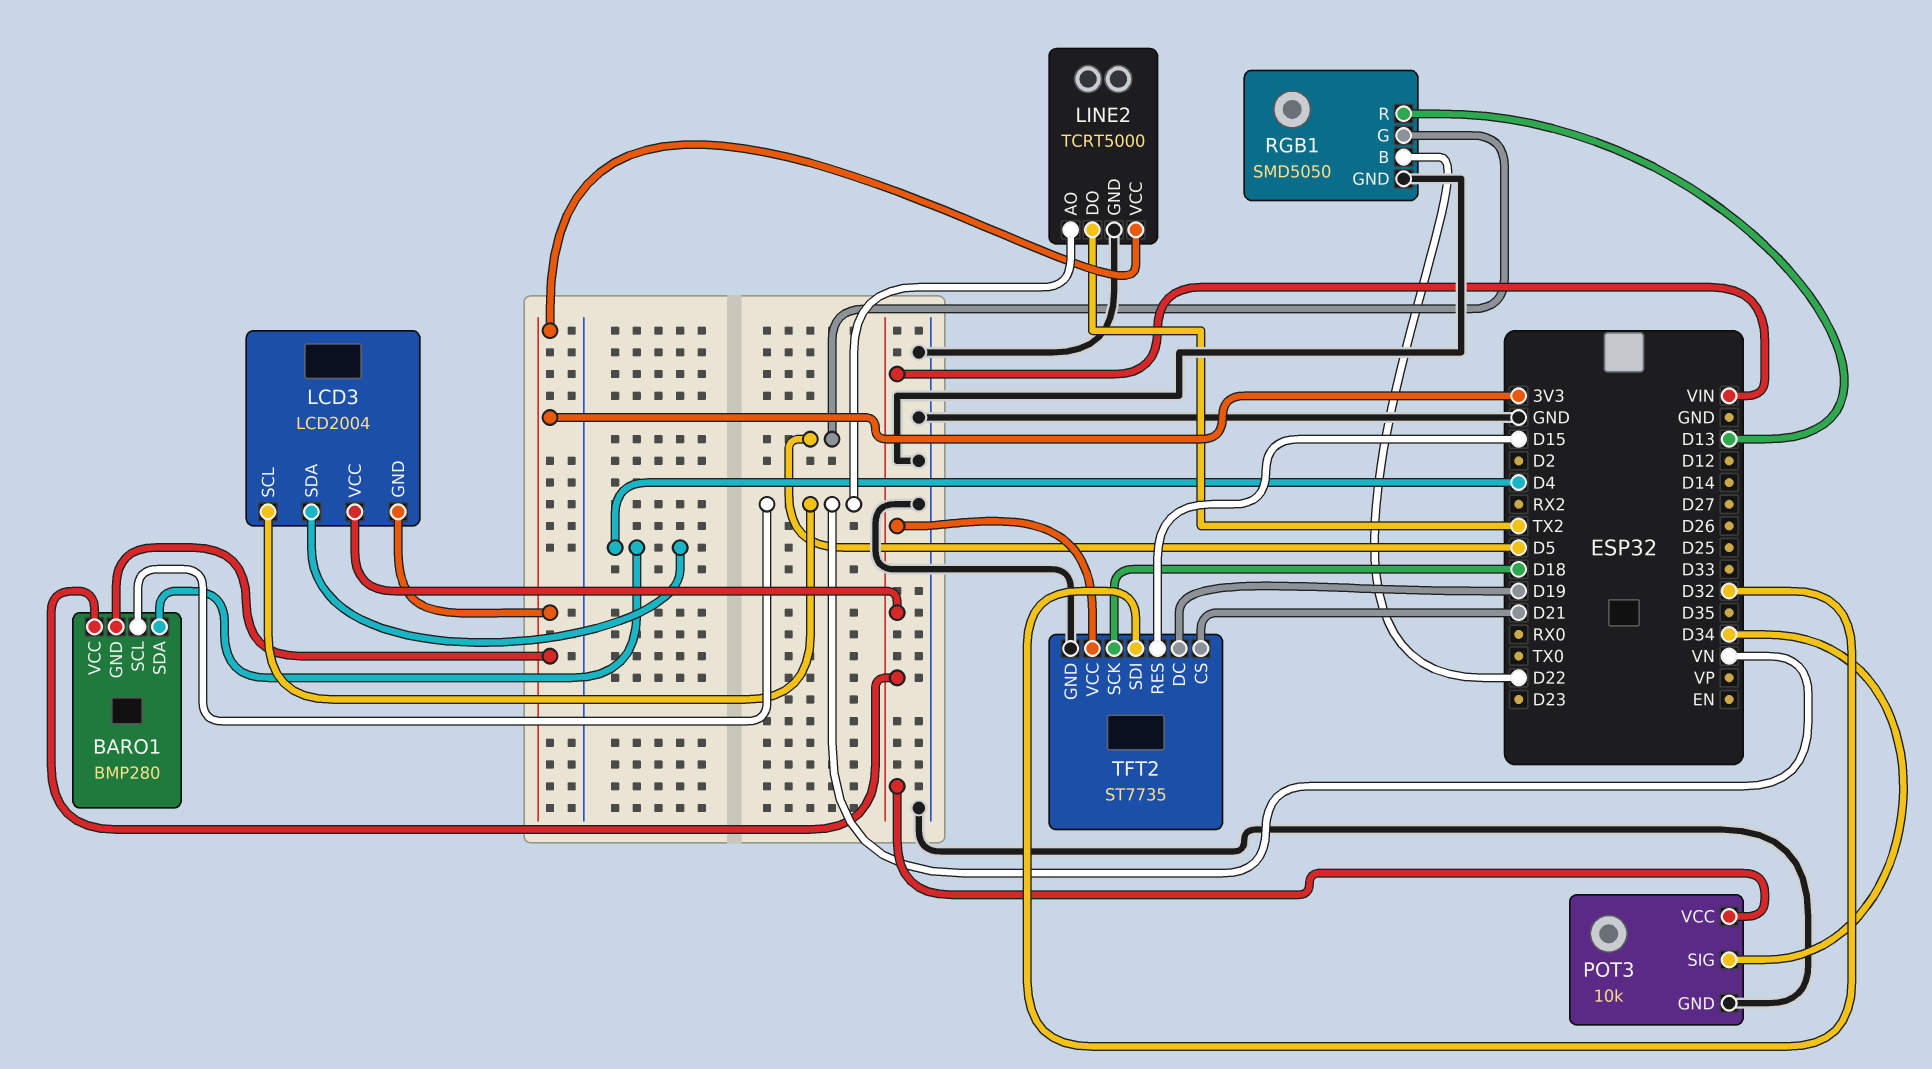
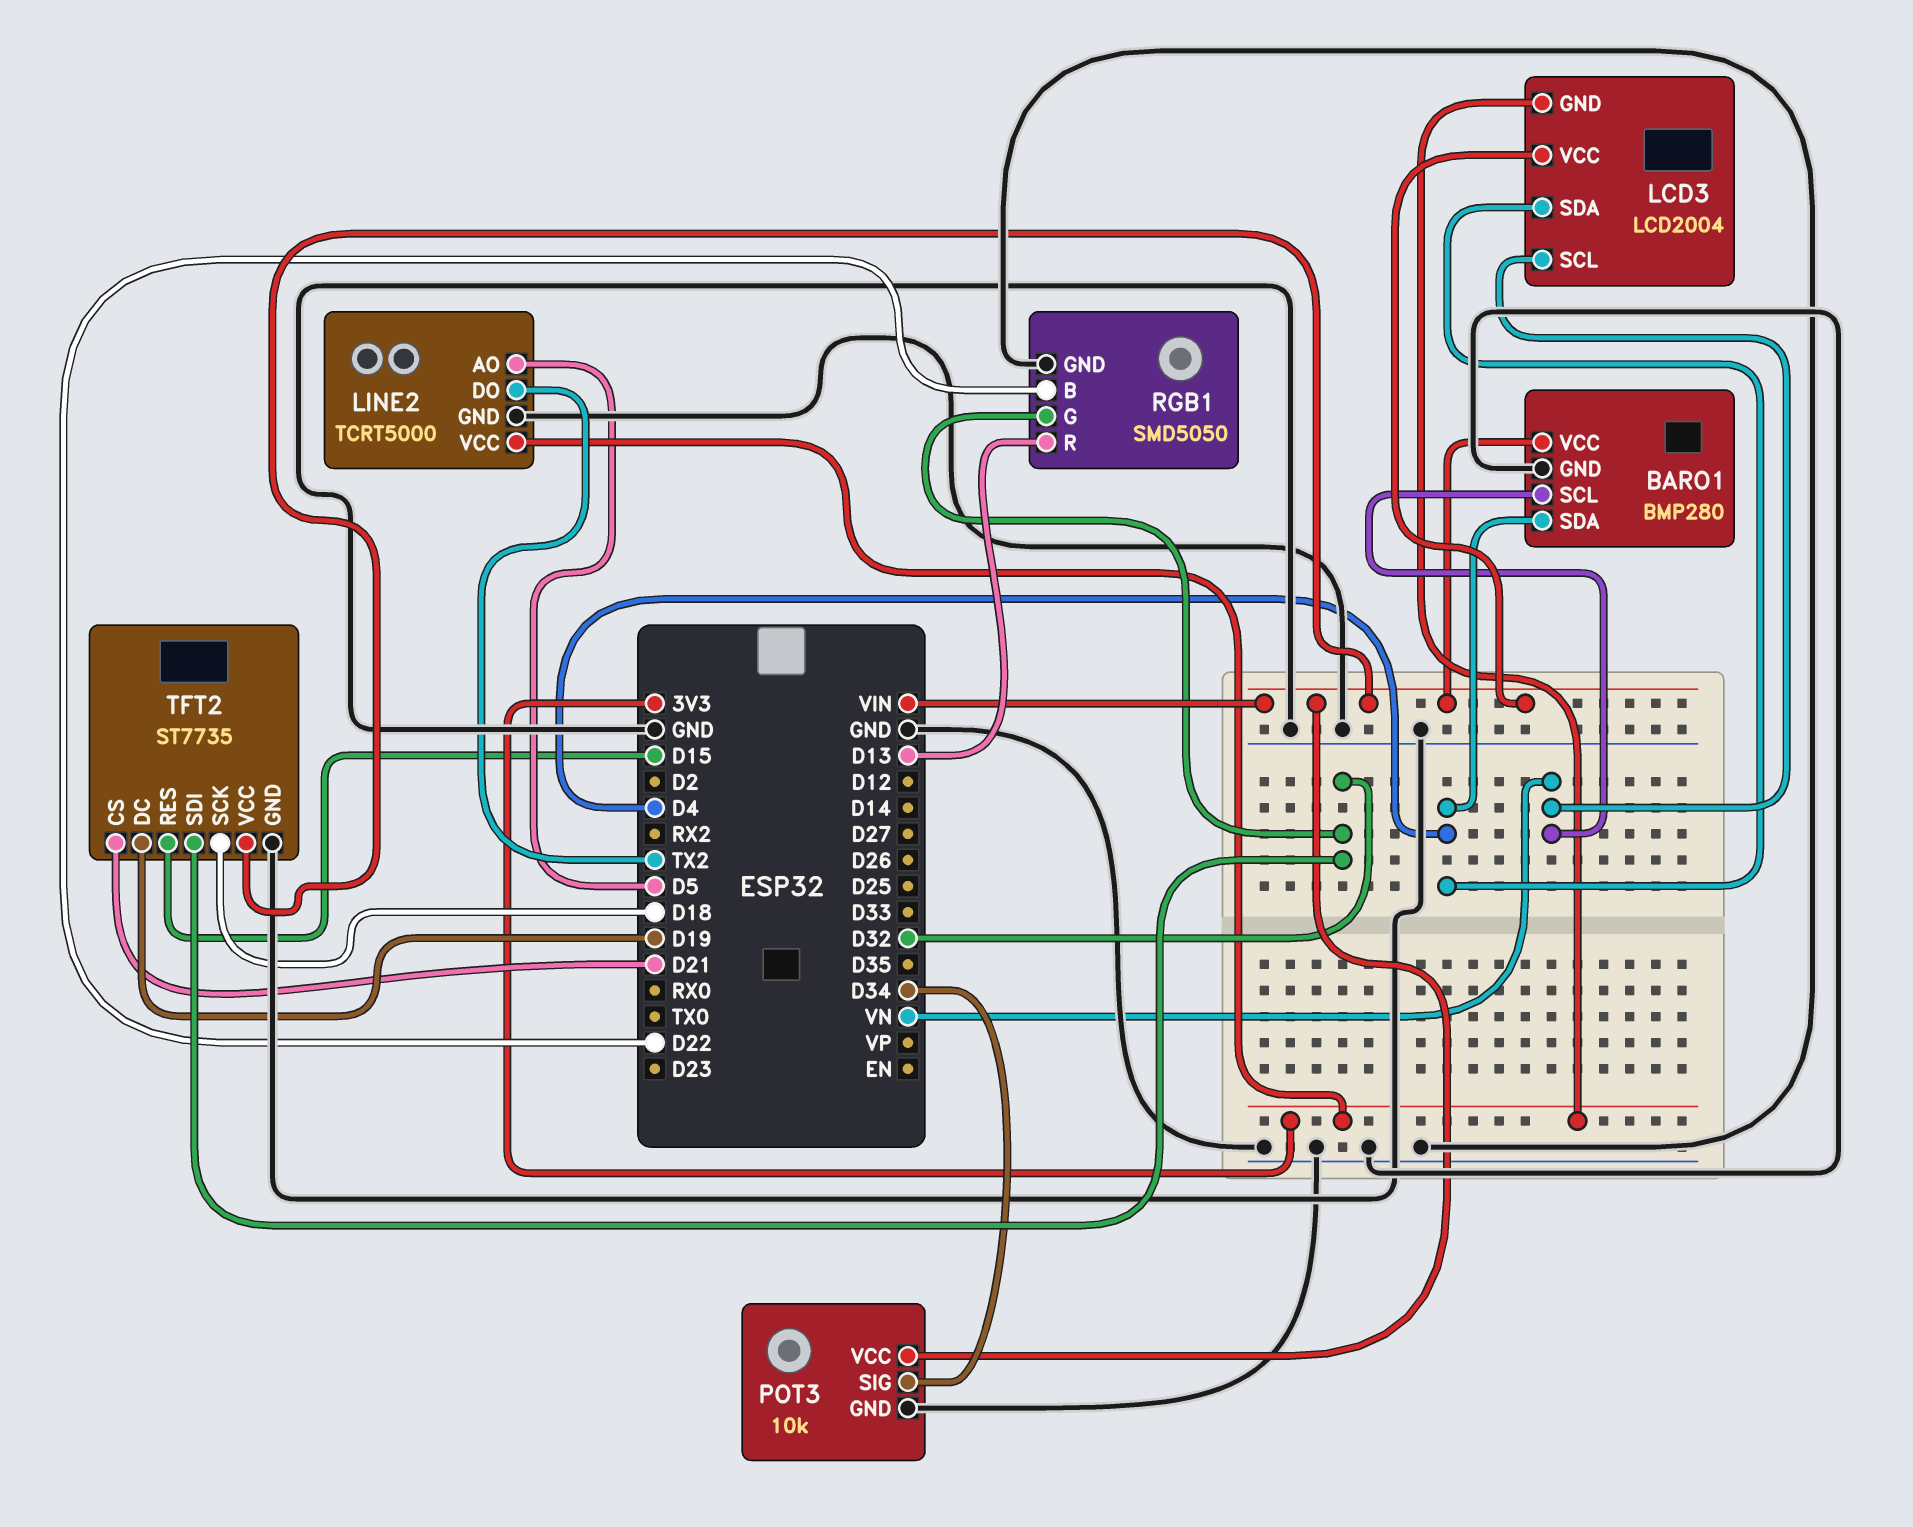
BARO1 pin GND: 3V3 -> GND
LINE2 pin AO: VN -> D5
RGB1 pin G: D5 -> D32

